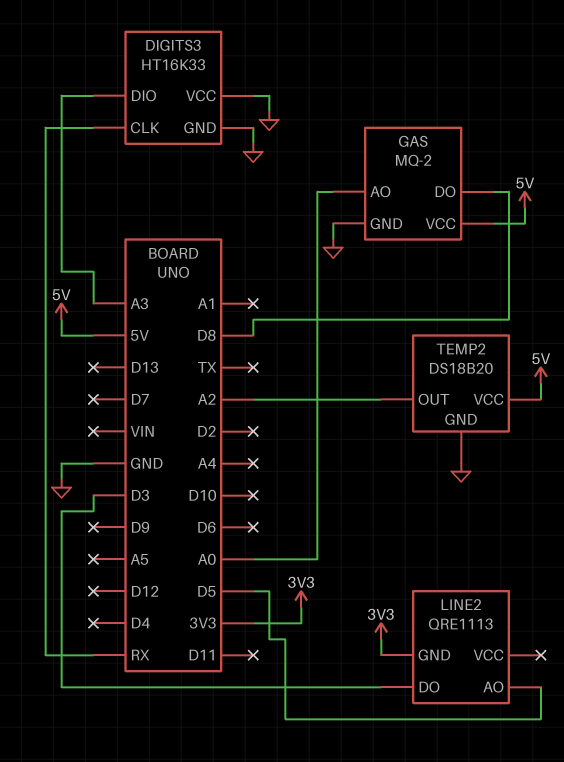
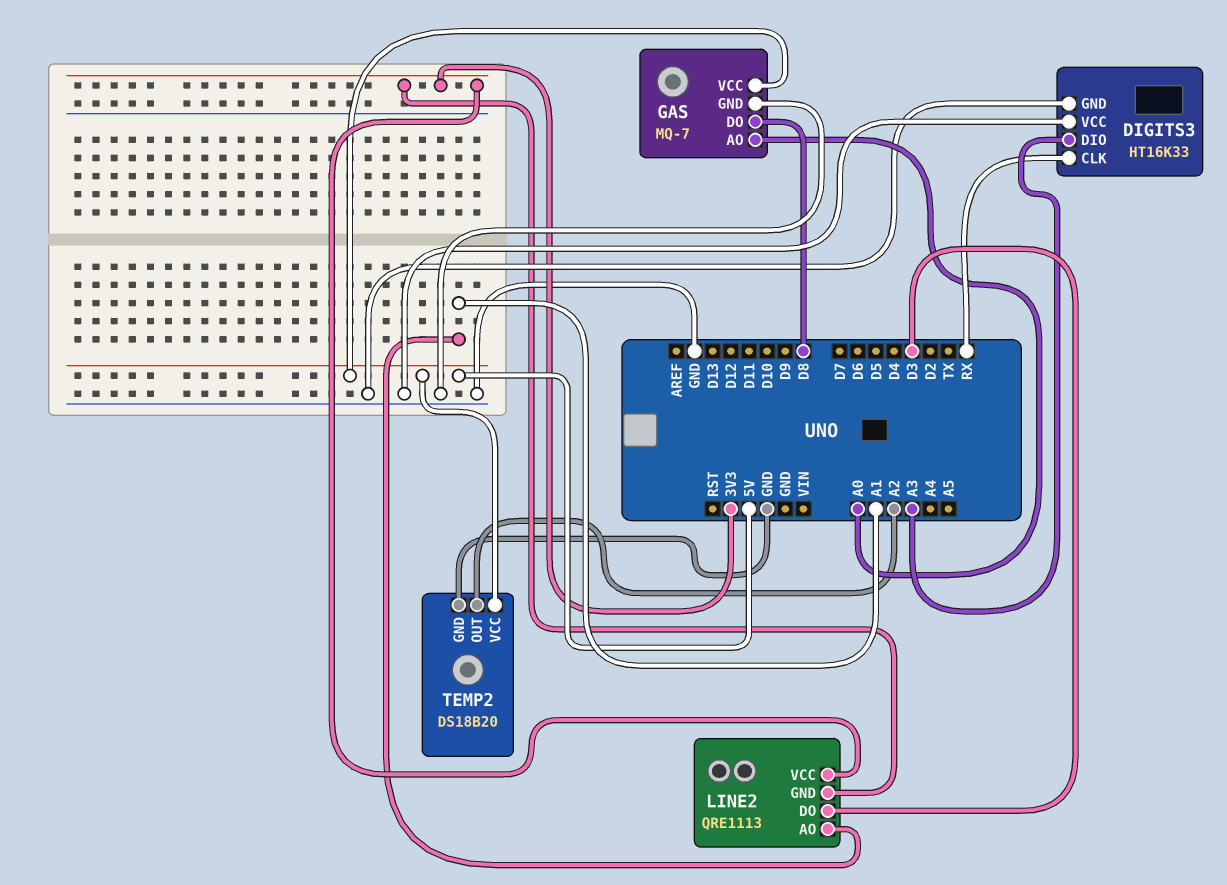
GAS: MQ-2 -> MQ-7
LINE2 pin AO: D5 -> A1
LINE2 pin VCC: none -> 3V3

